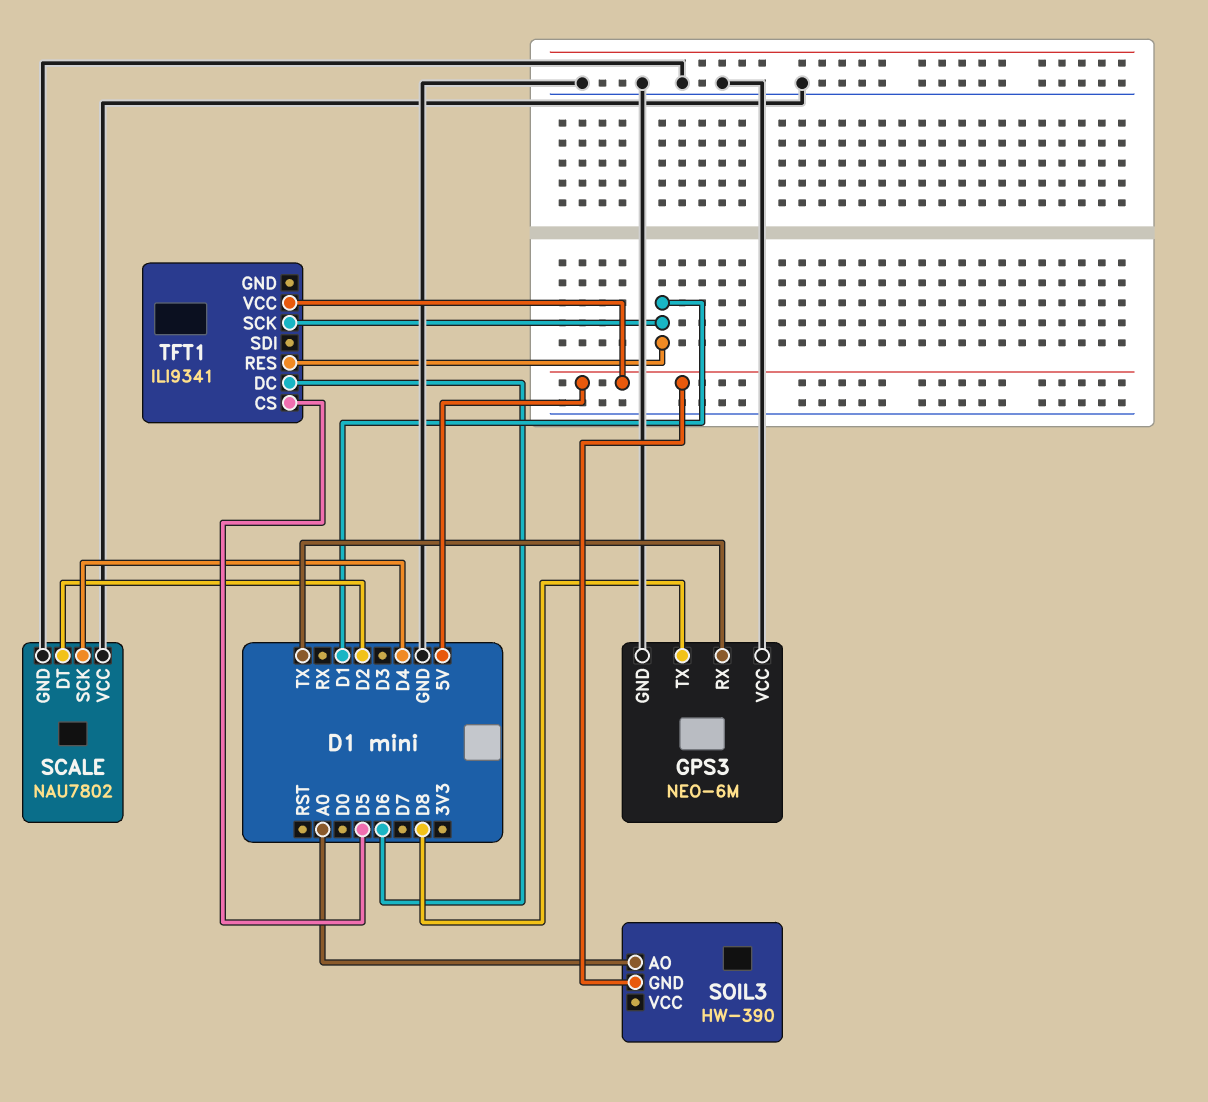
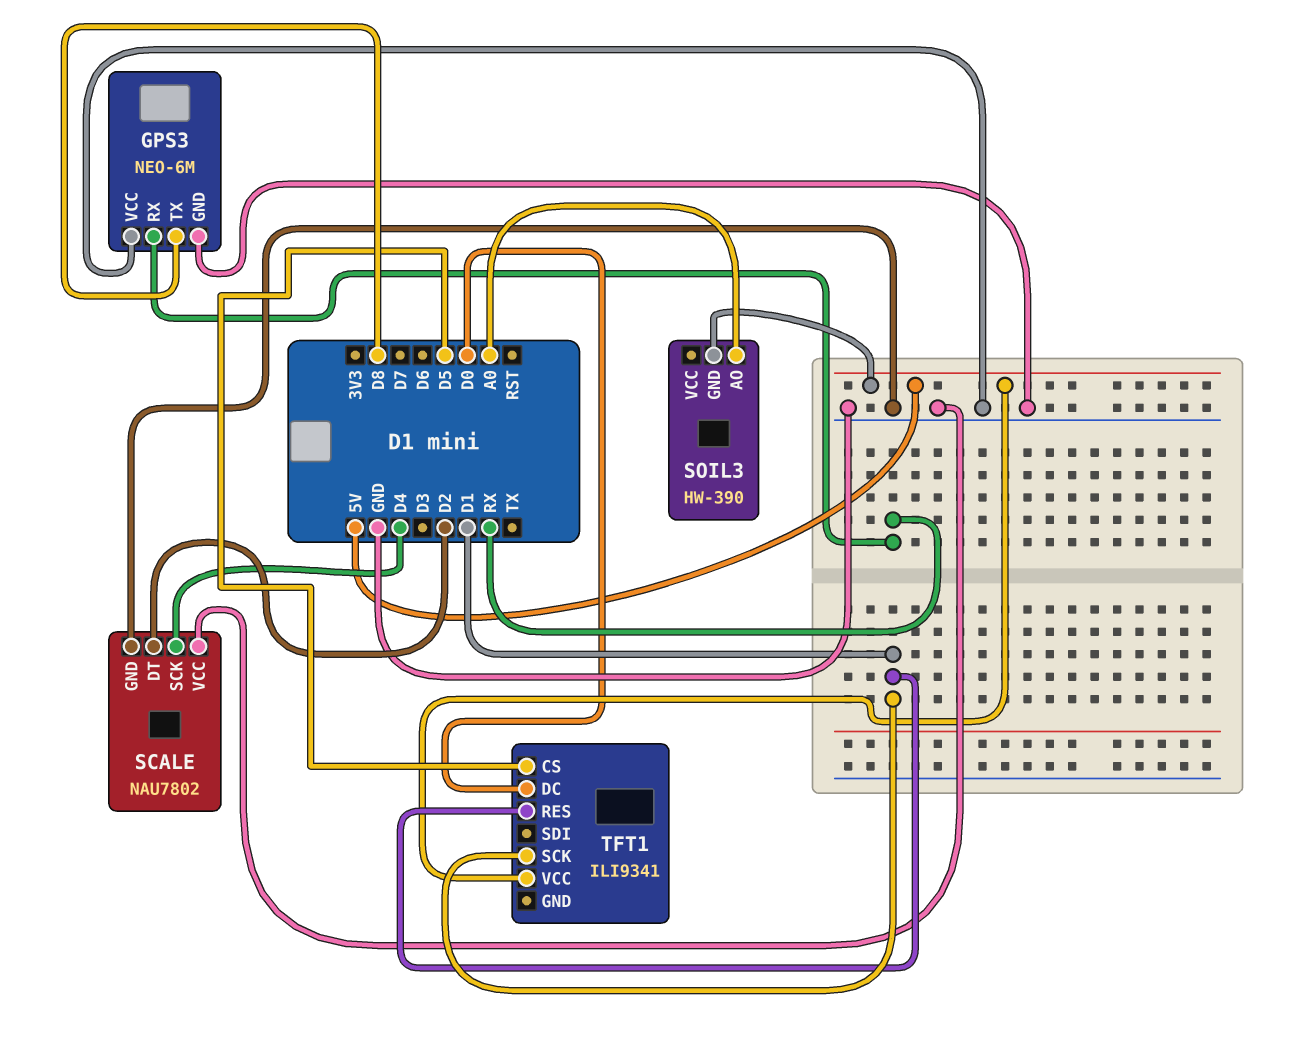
GPS3 pin RX: TX -> RX
TFT1 pin DC: D6 -> D0

